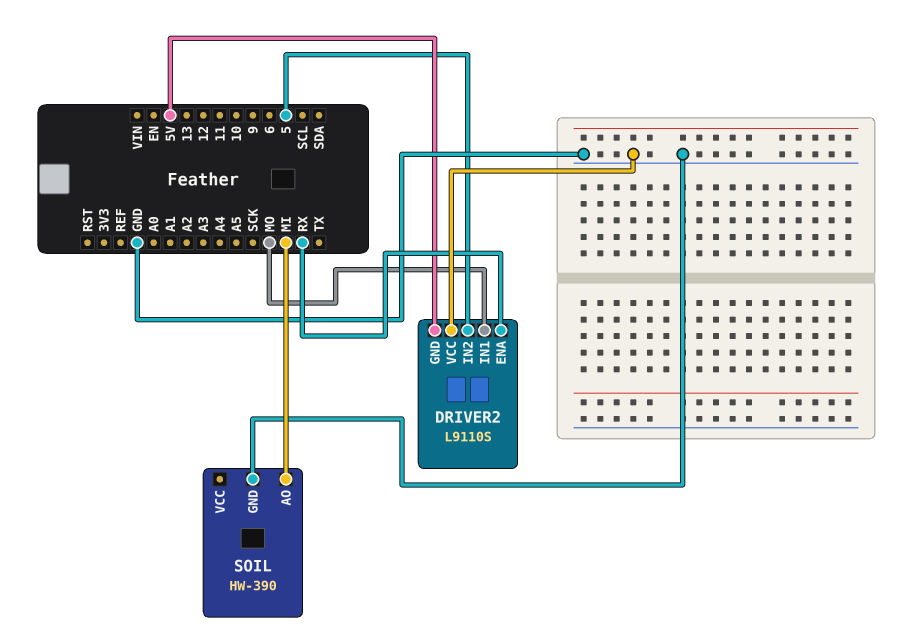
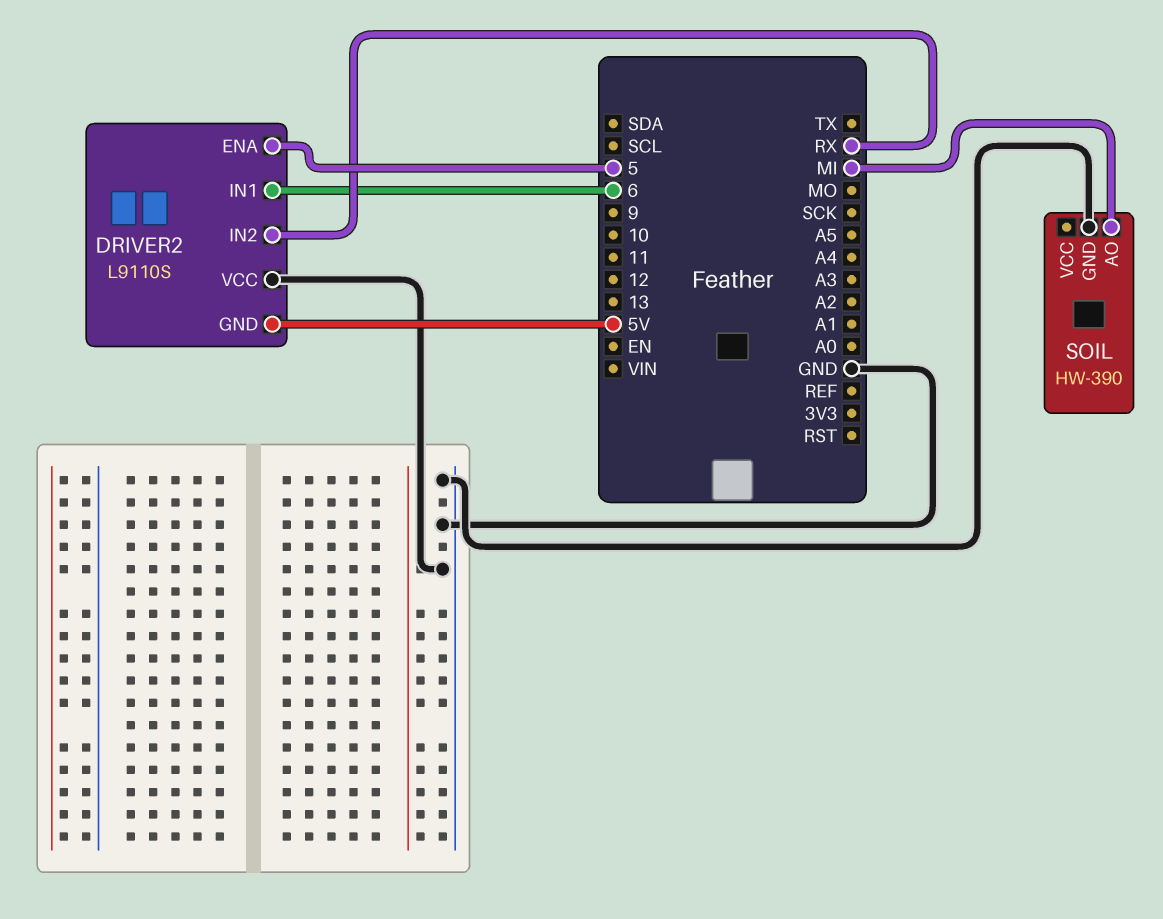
DRIVER2 pin ENA: RX -> 5
DRIVER2 pin IN1: MO -> 6
DRIVER2 pin IN2: 5 -> RX

